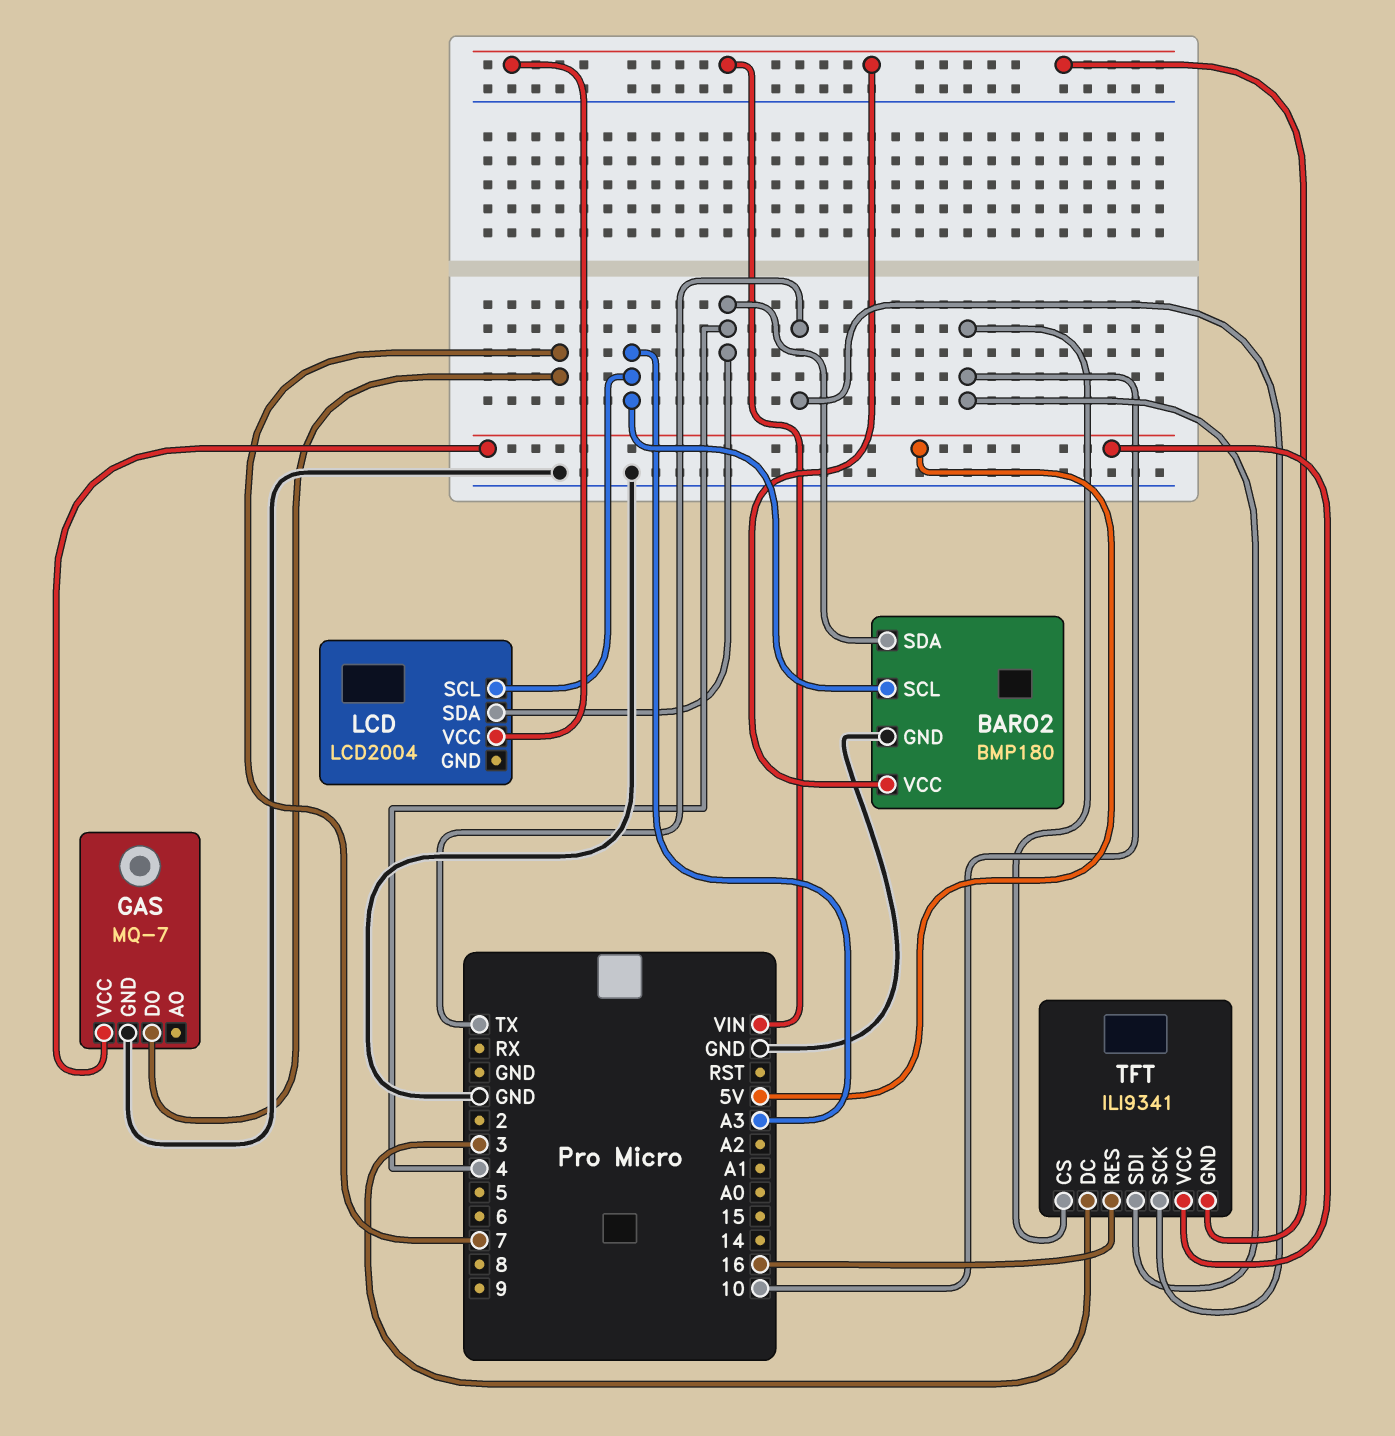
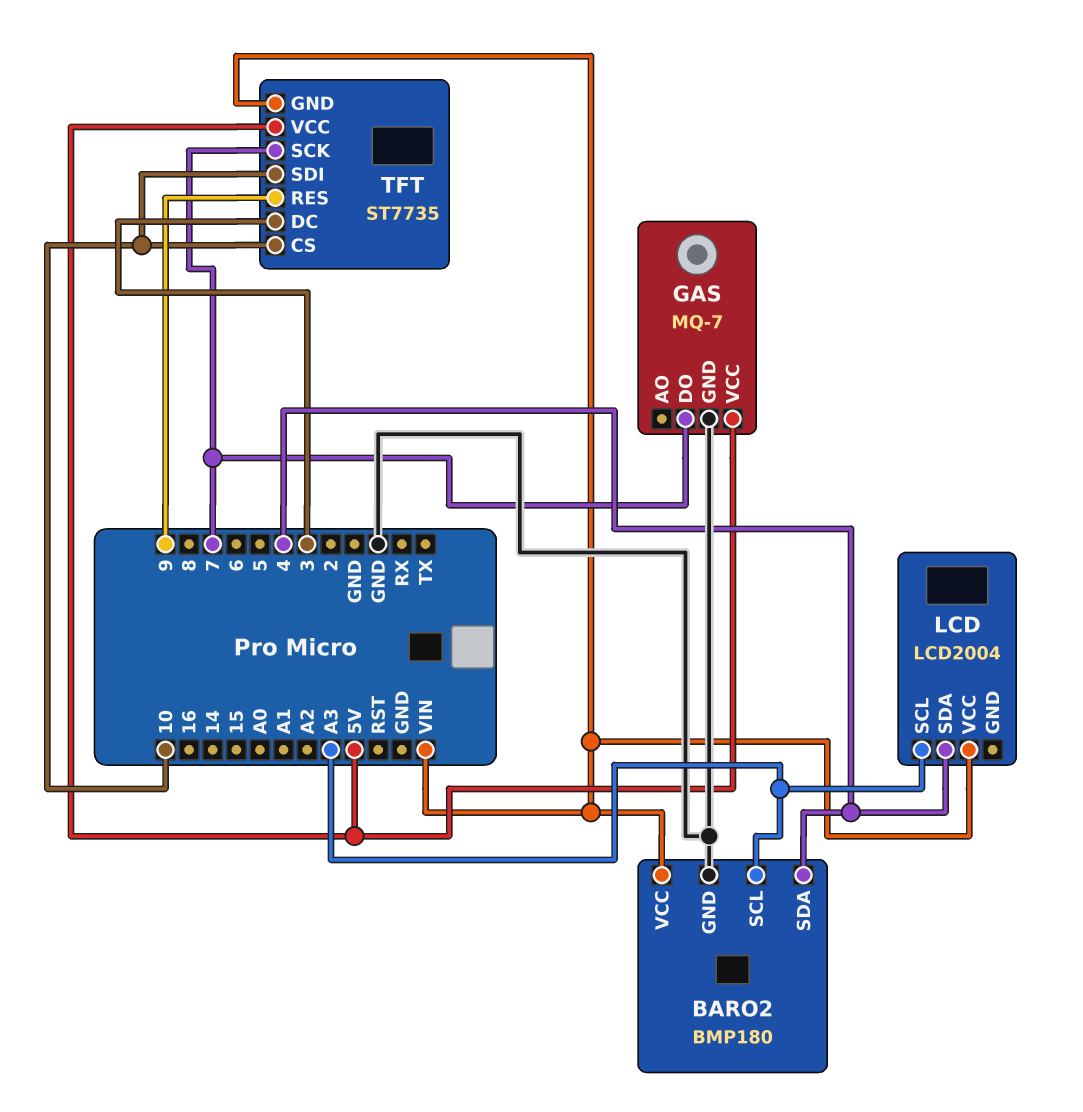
TFT: ILI9341 -> ST7735
TFT pin RES: 16 -> 9
TFT pin SCK: TX -> 7

